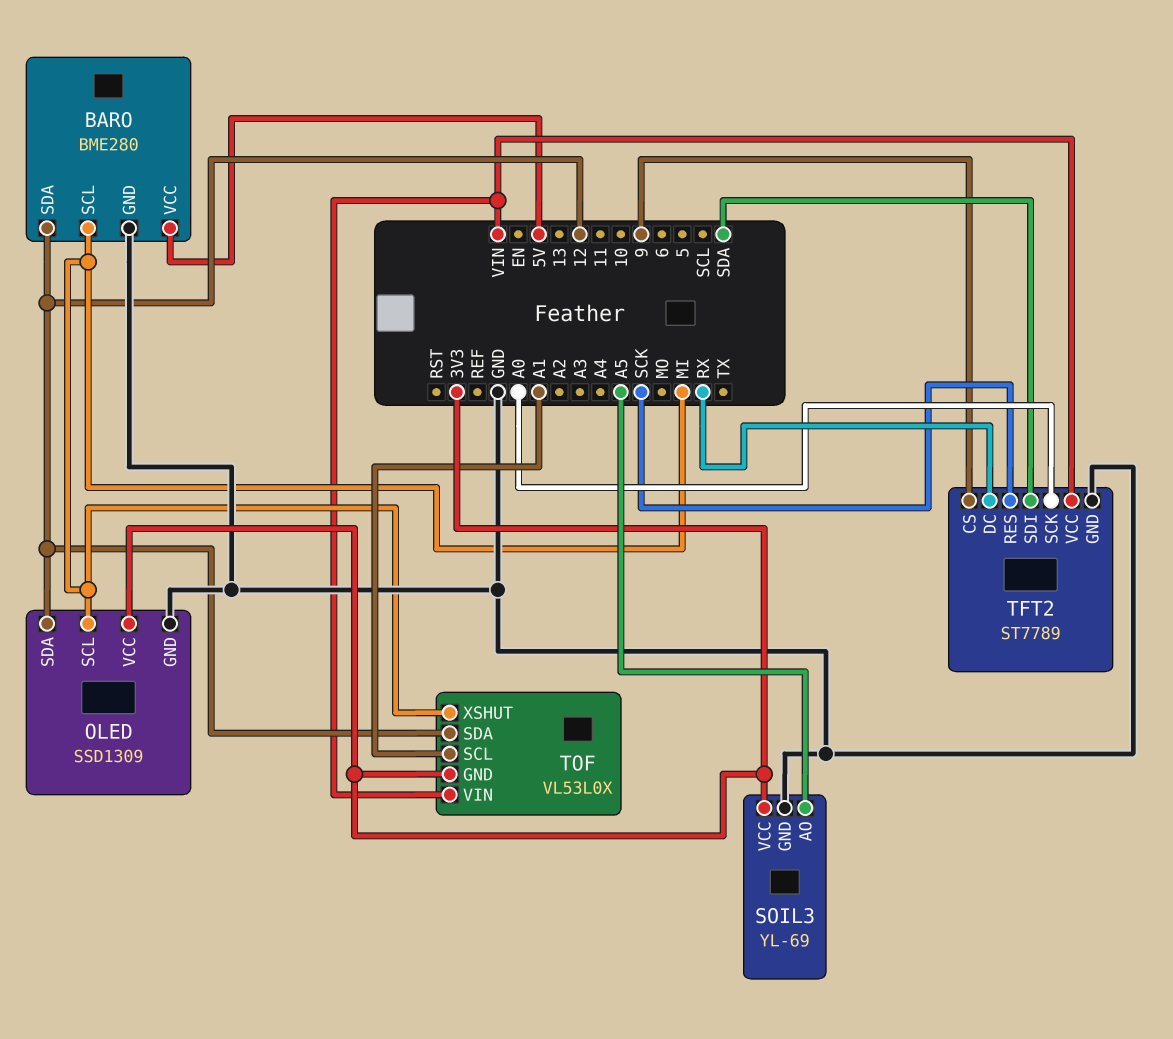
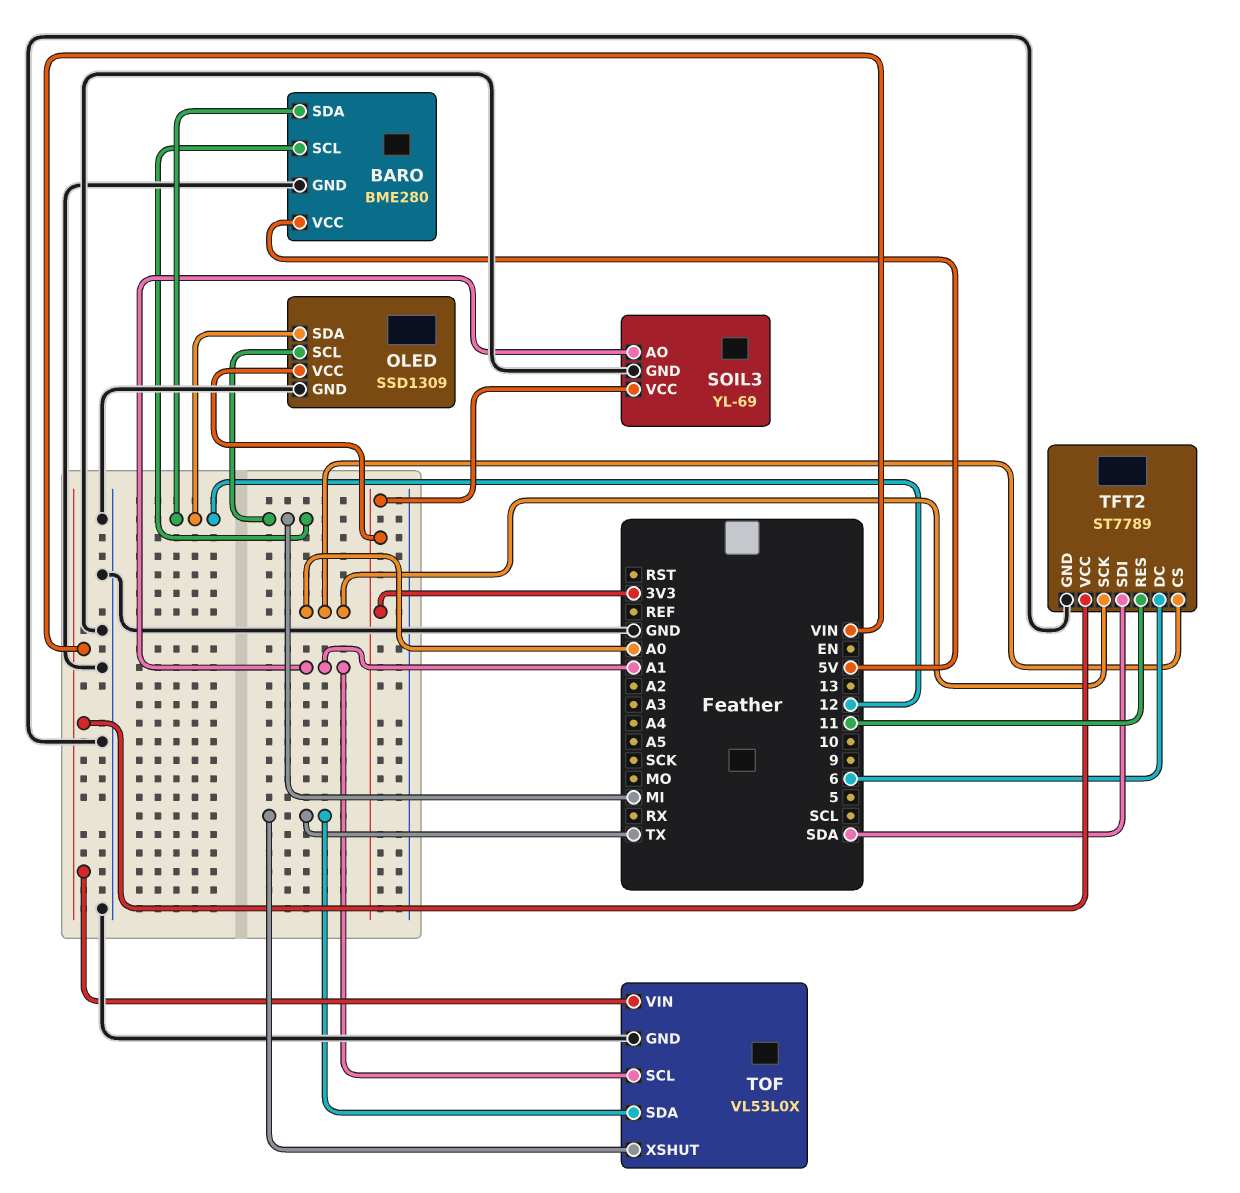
SOIL3 pin AO: A5 -> A1
TFT2 pin CS: 9 -> A0
TFT2 pin DC: RX -> 6
TFT2 pin RES: SCK -> 11
TOF pin GND: 3V3 -> GND
TOF pin SDA: 12 -> TX
TOF pin XSHUT: MI -> TX

